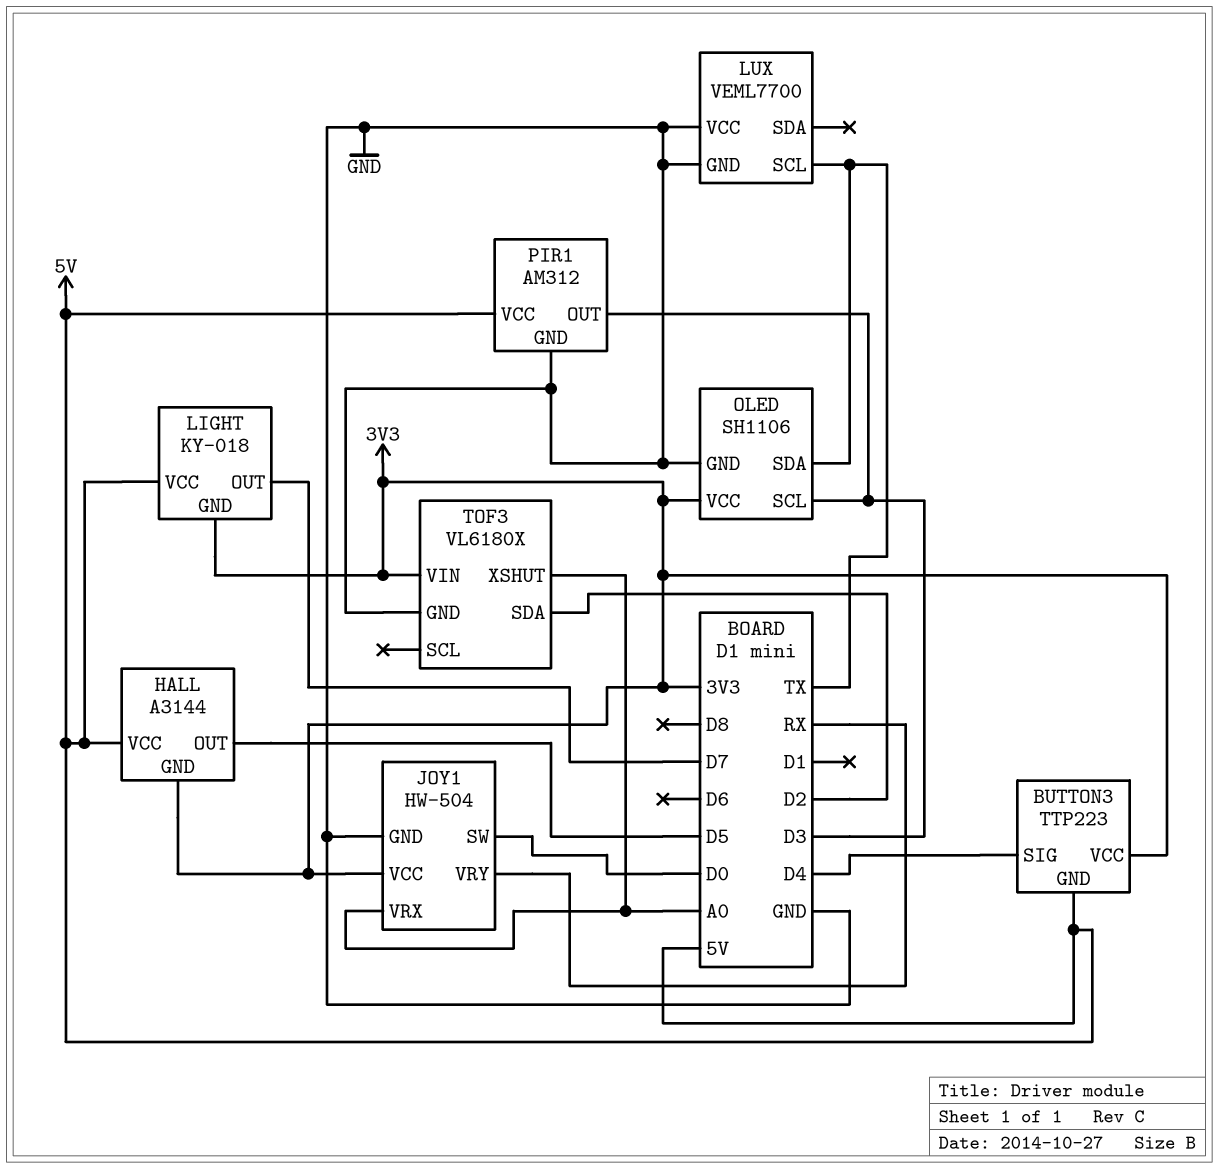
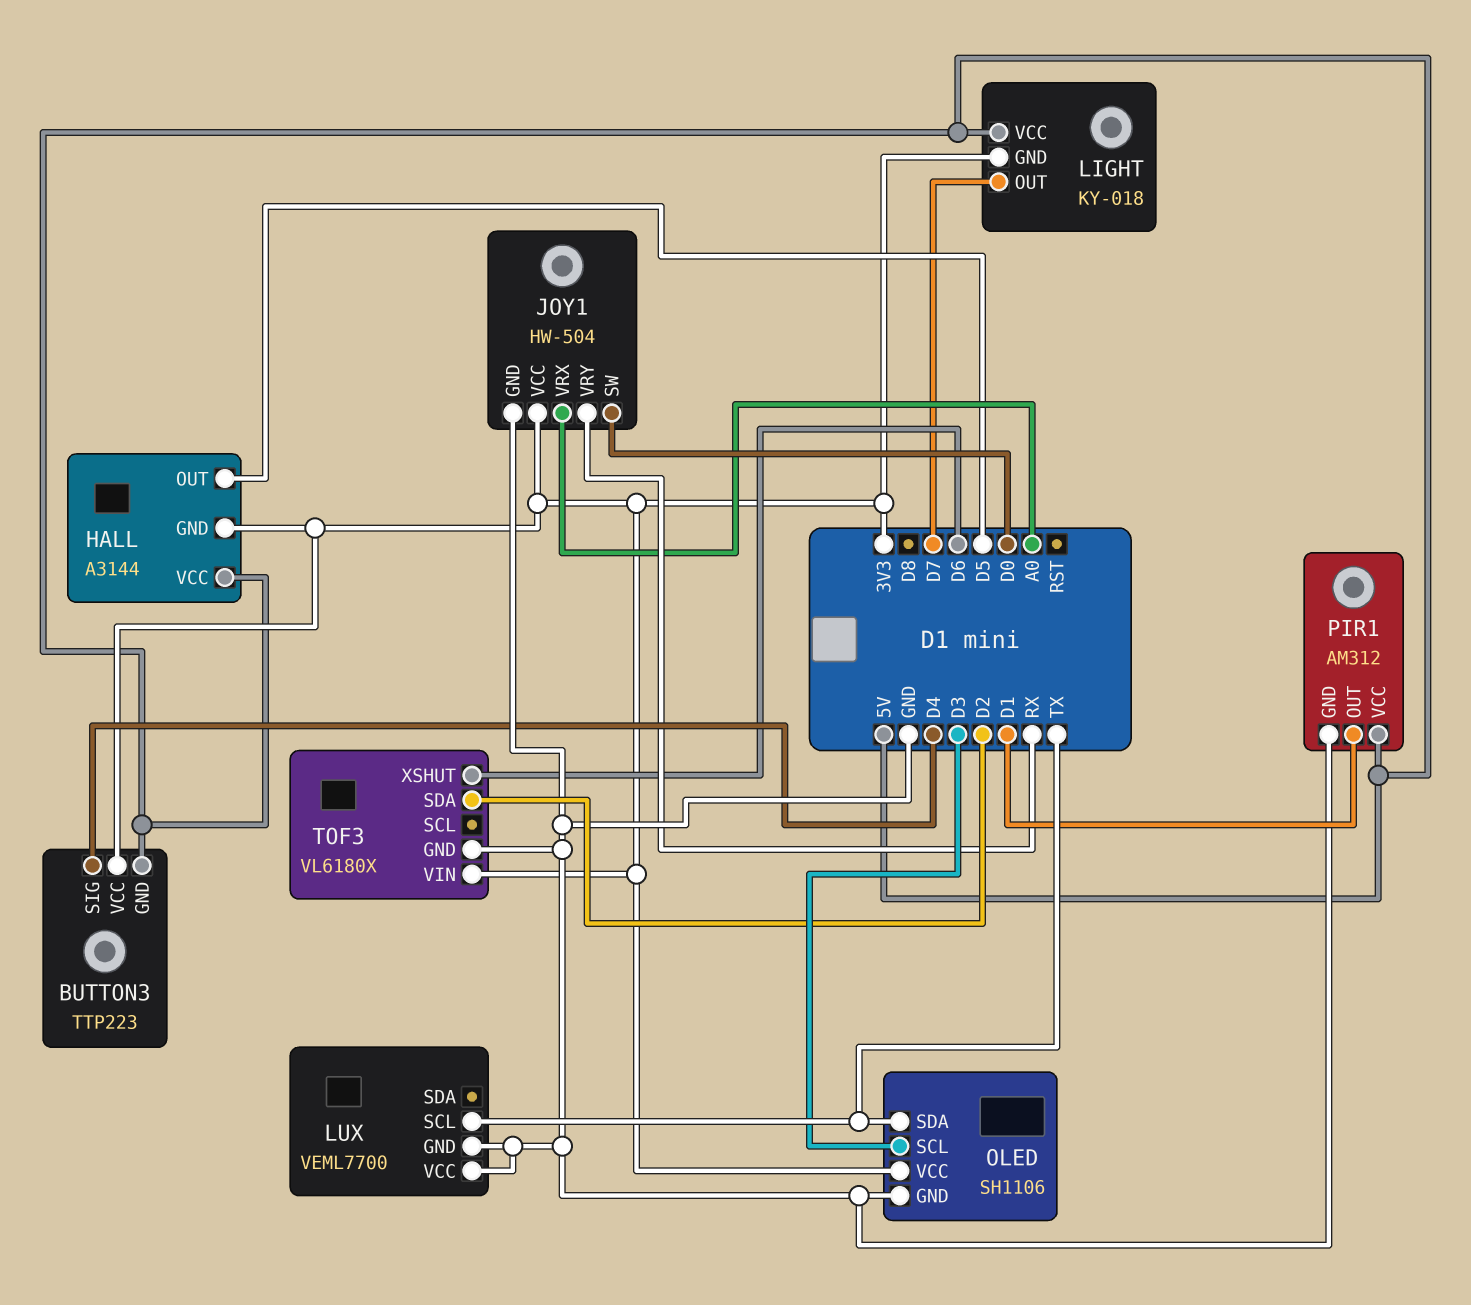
PIR1 pin OUT: D3 -> D1
TOF3 pin XSHUT: A0 -> D6

